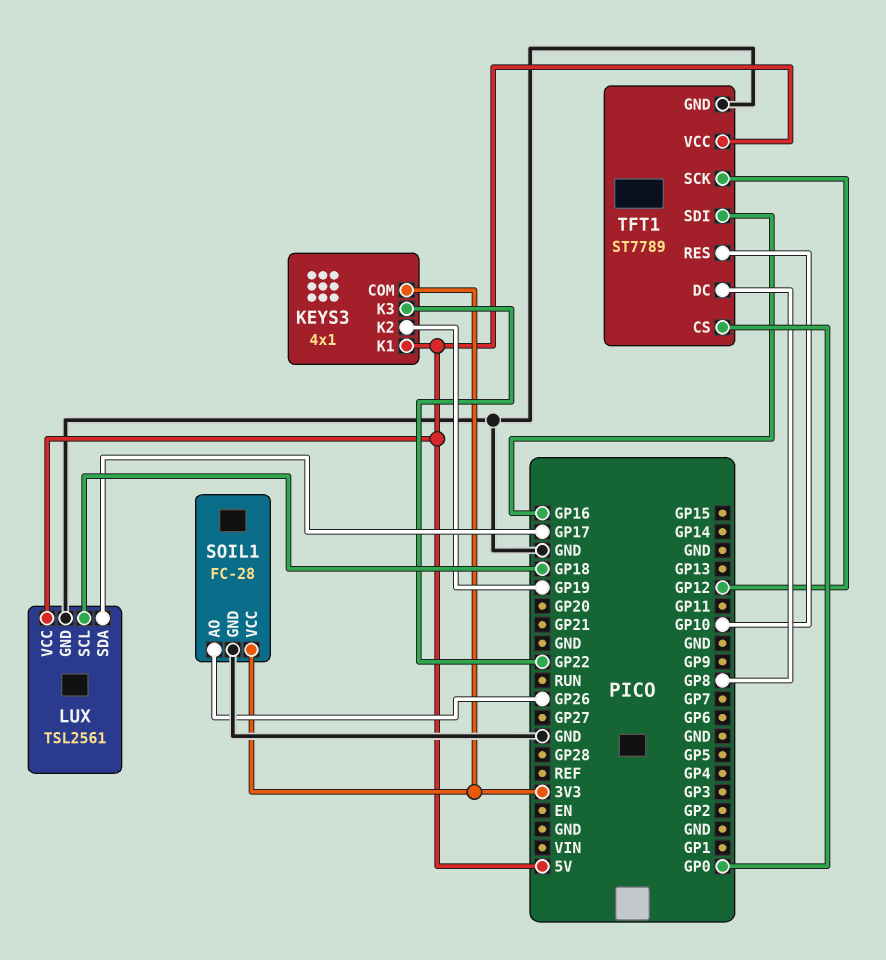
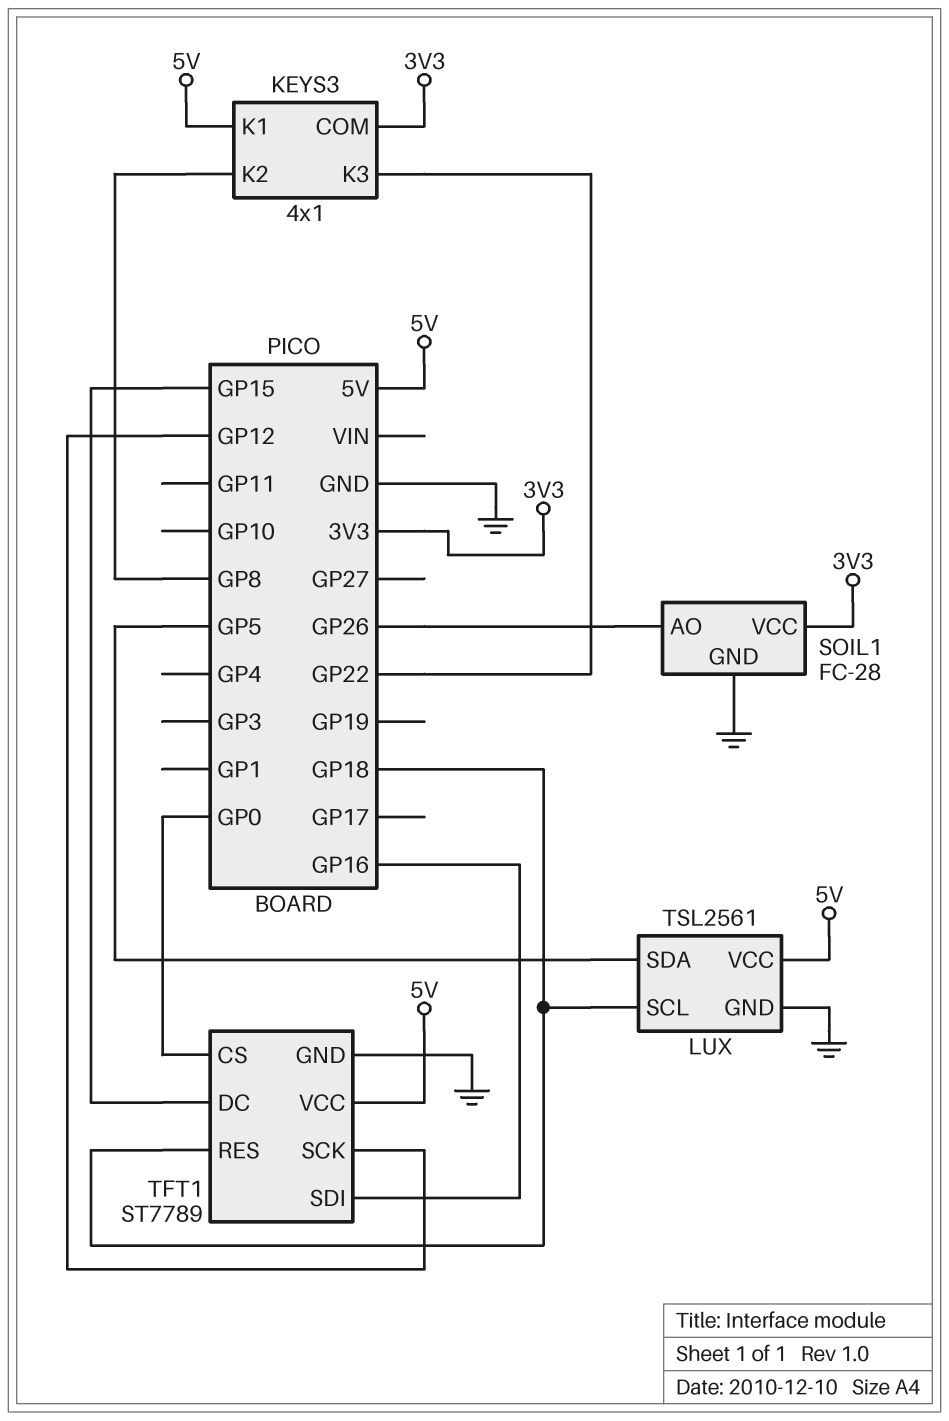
KEYS3 pin K2: GP19 -> GP8
LUX pin SDA: GP17 -> GP5
TFT1 pin DC: GP8 -> GP15
TFT1 pin RES: GP10 -> GP18

